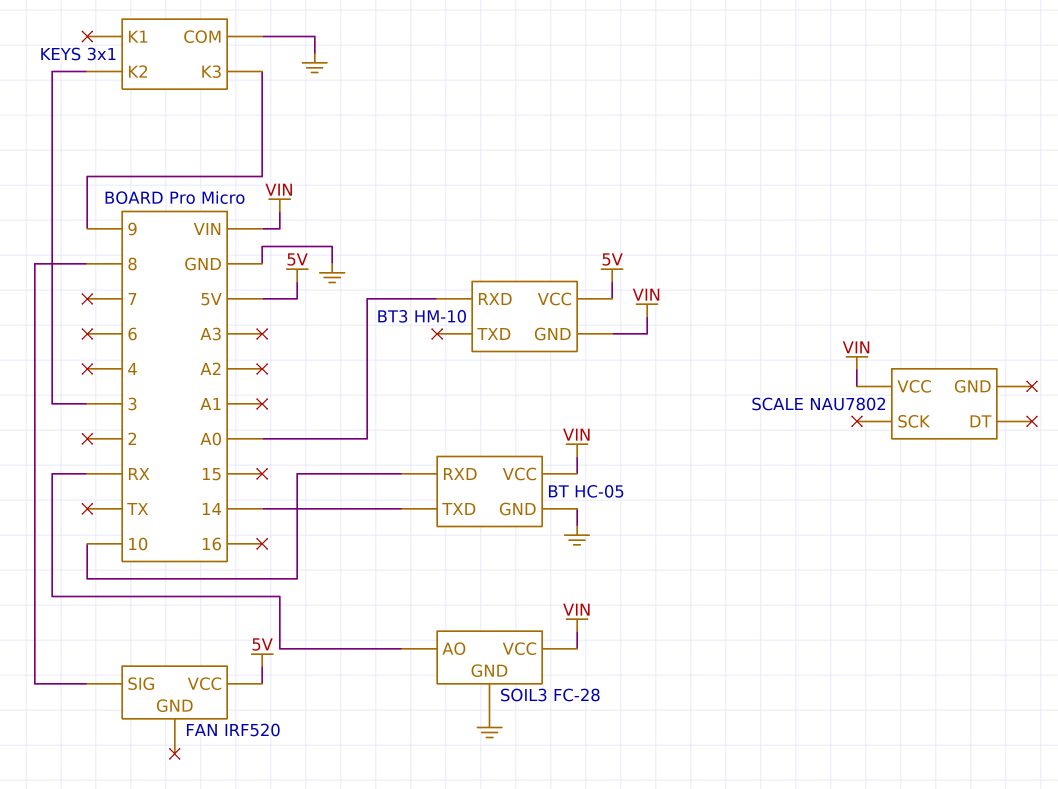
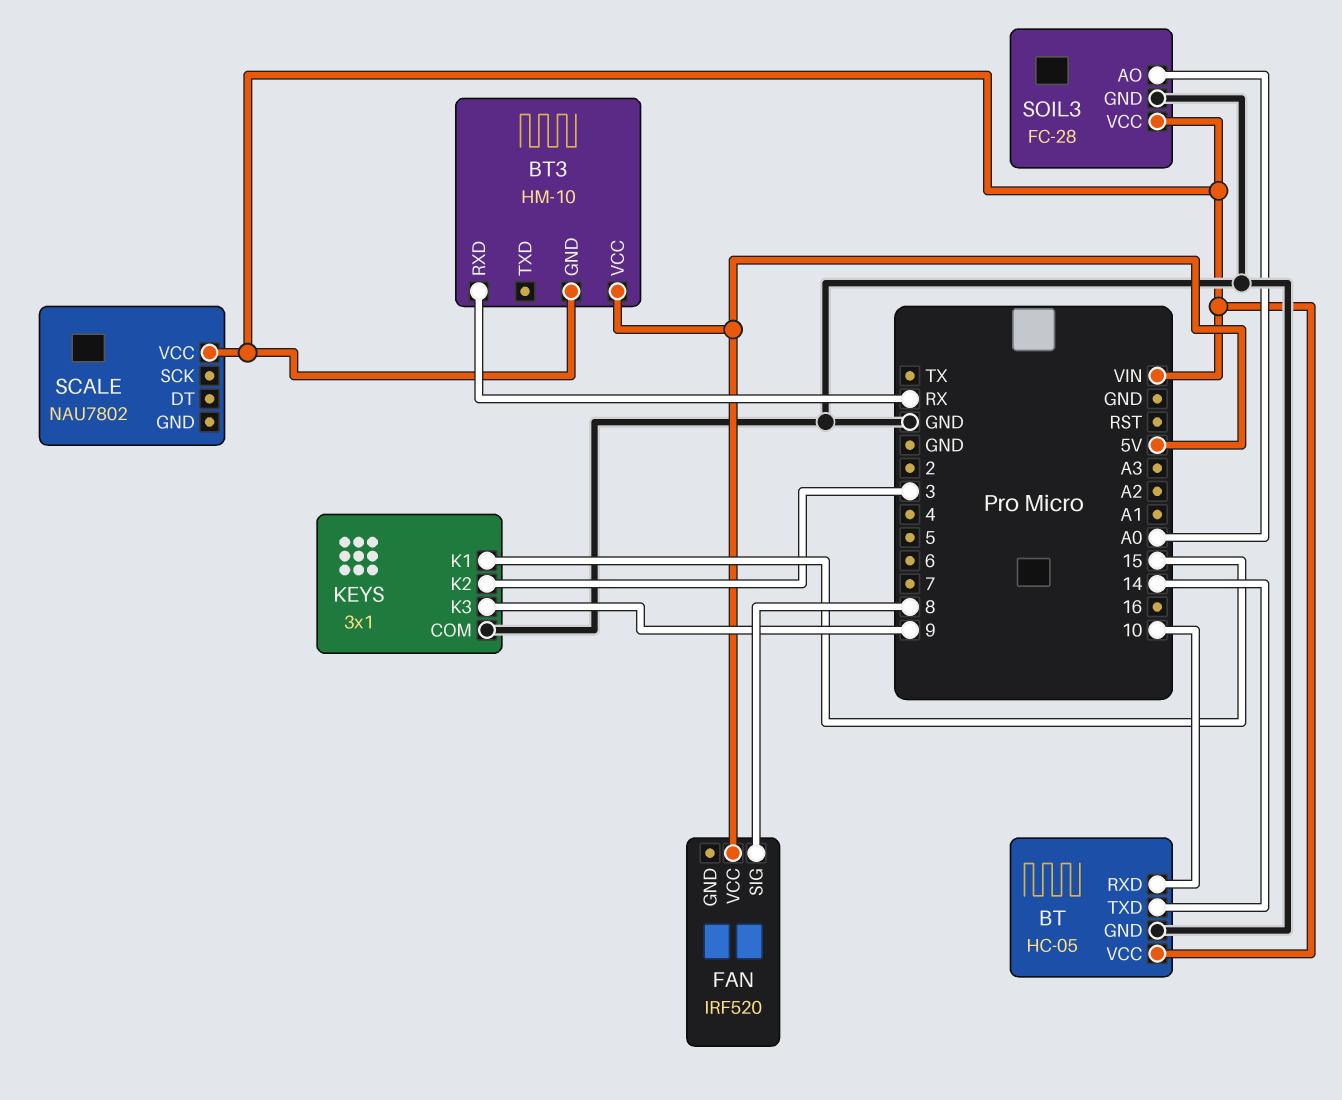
BT3 pin RXD: A0 -> RX
KEYS pin K1: none -> 15
SOIL3 pin AO: RX -> A0

